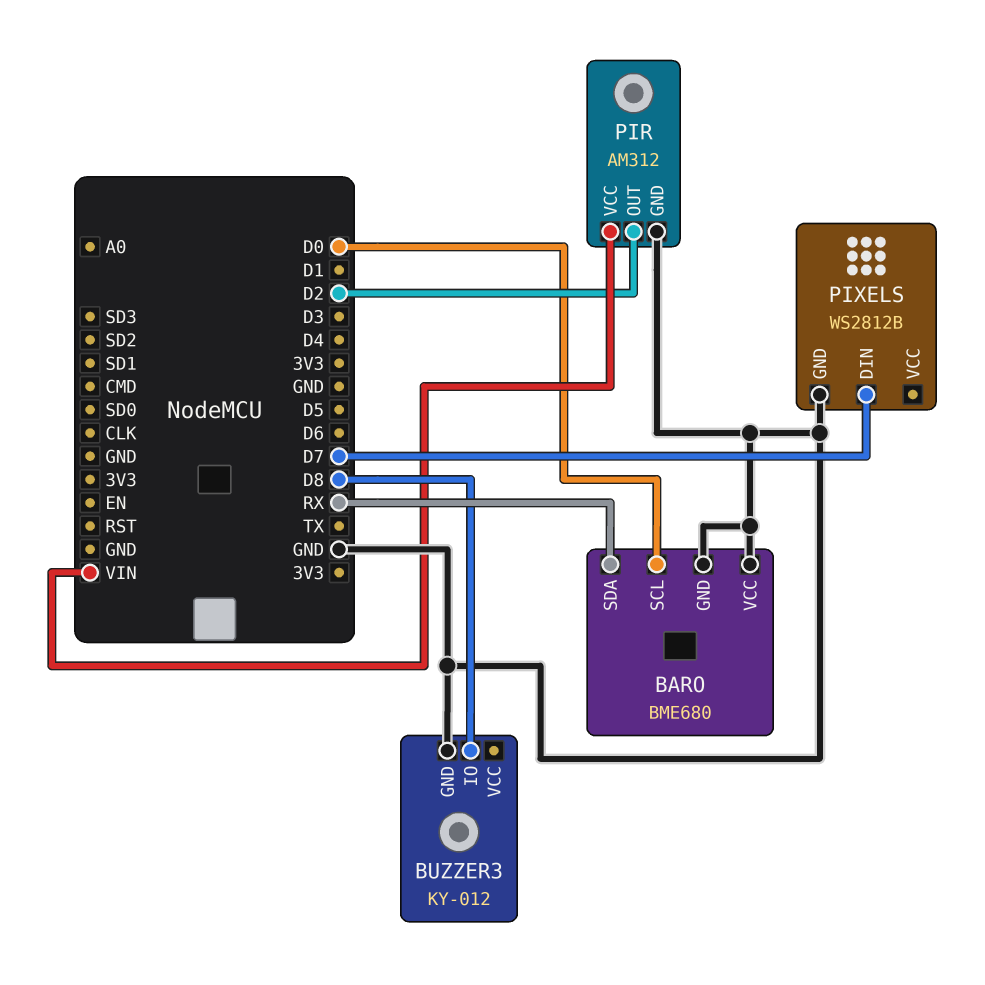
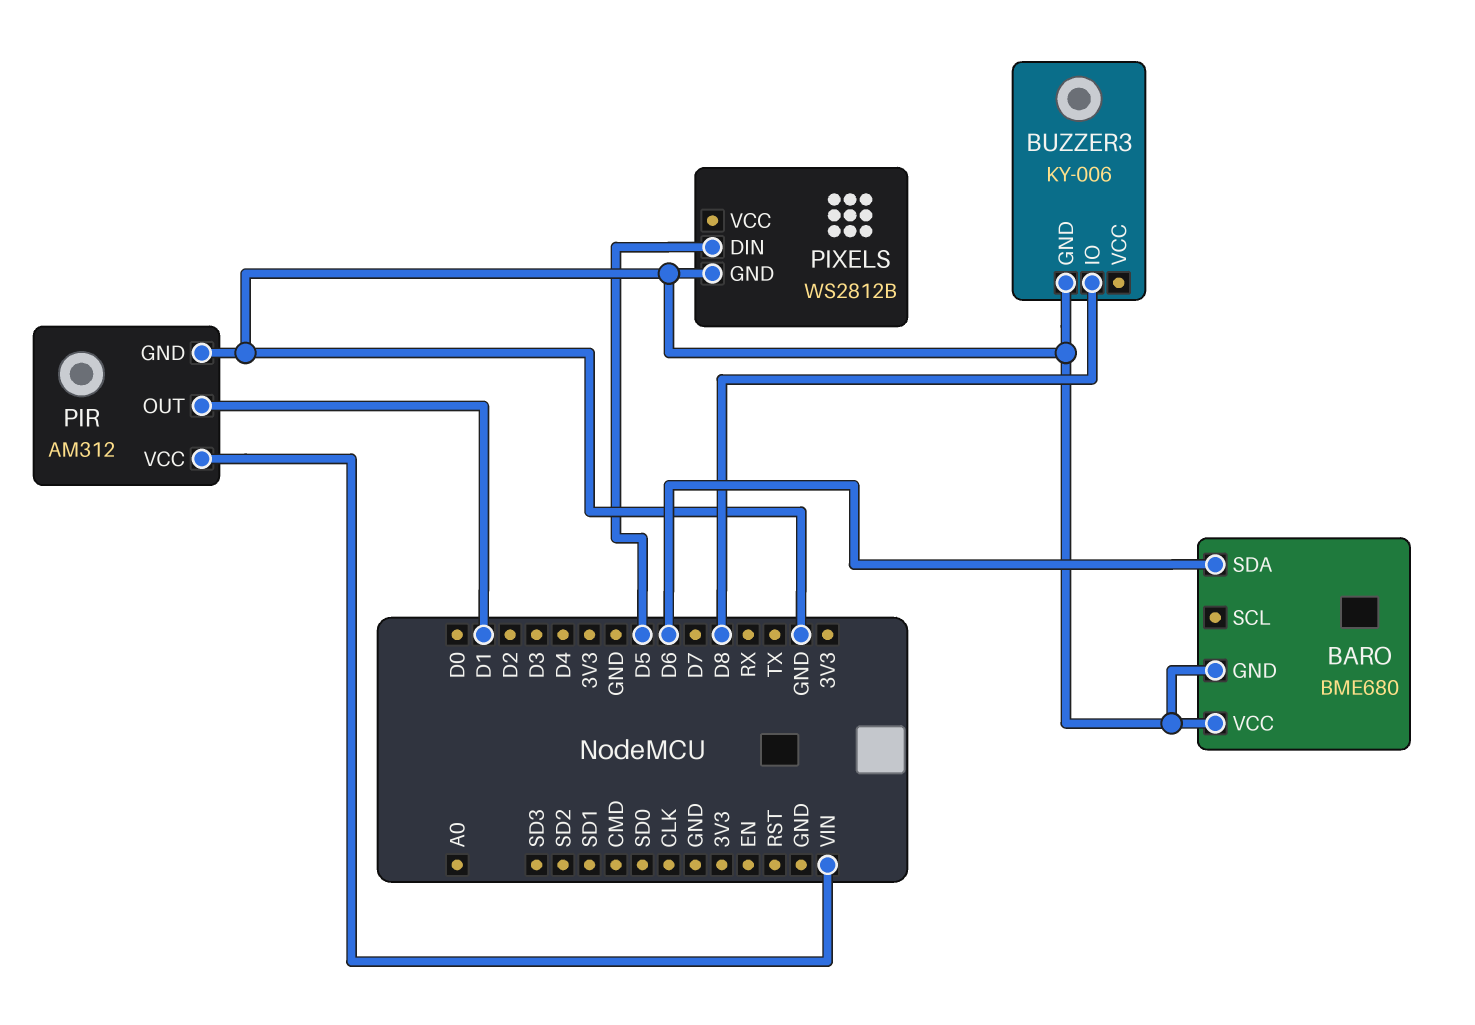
BARO pin SCL: D0 -> none
BARO pin SDA: RX -> D6
BUZZER3: KY-012 -> KY-006
PIR pin OUT: D2 -> D1
PIXELS pin DIN: D7 -> D5

